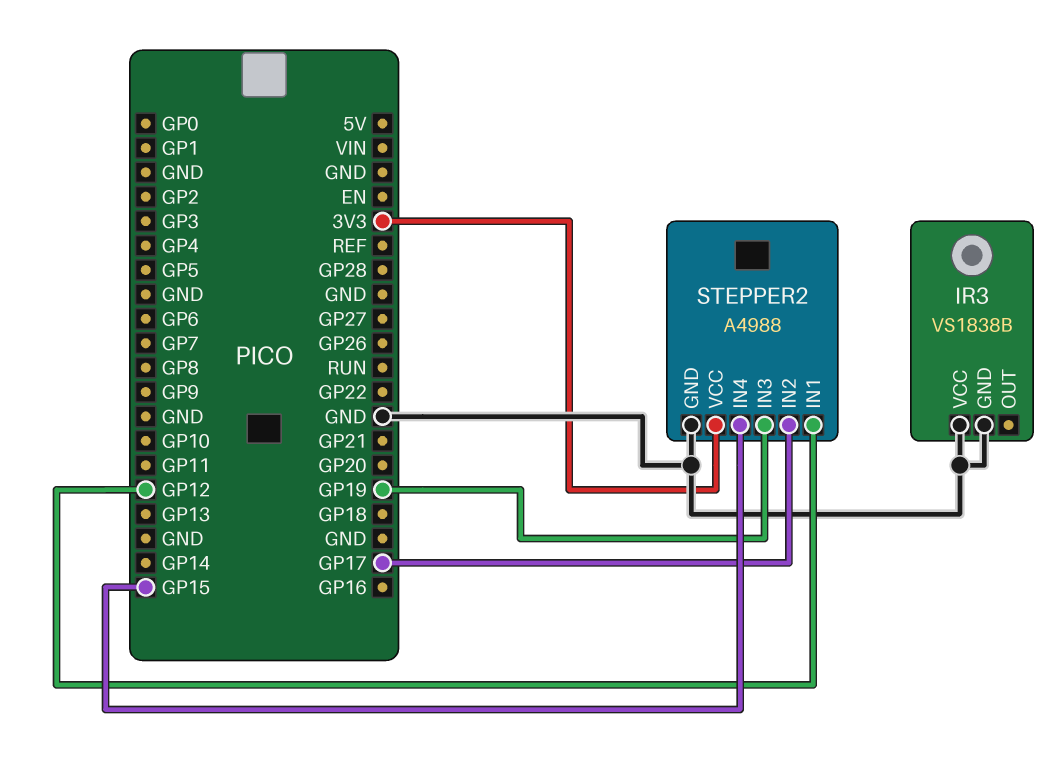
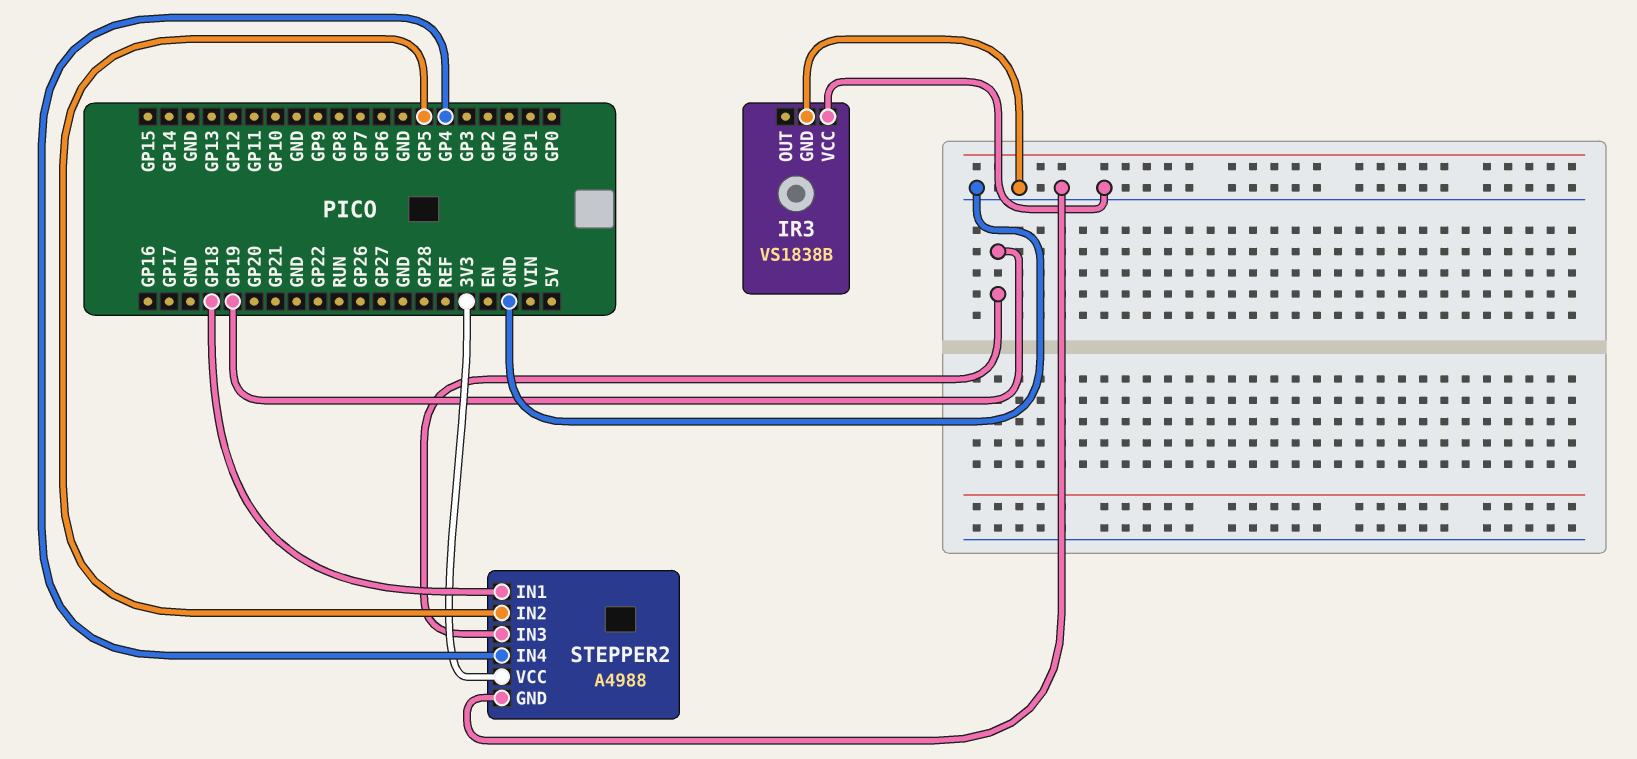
STEPPER2 pin IN1: GP12 -> GP18
STEPPER2 pin IN2: GP17 -> GP5
STEPPER2 pin IN4: GP15 -> GP4

